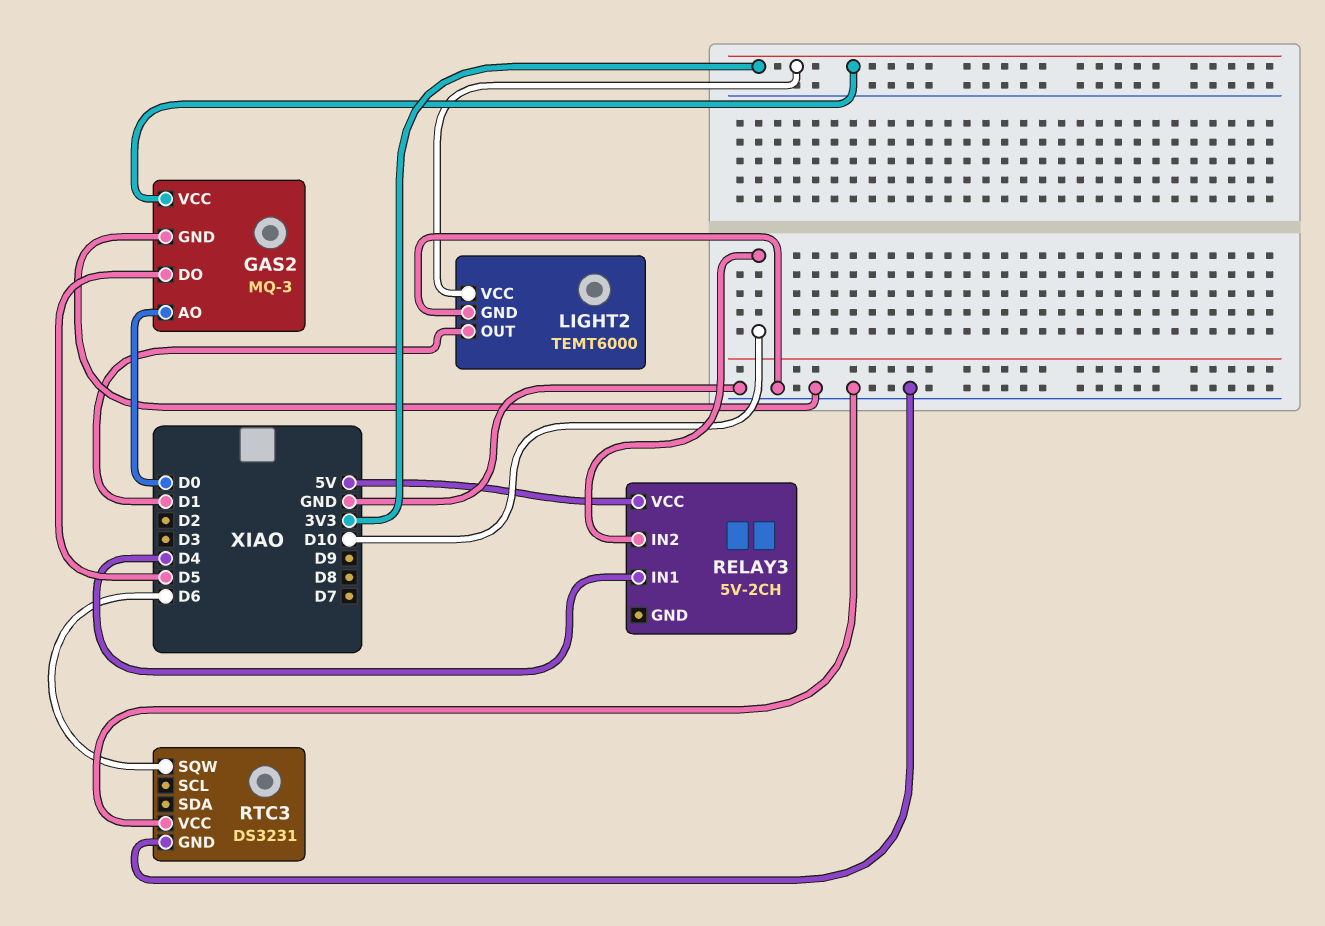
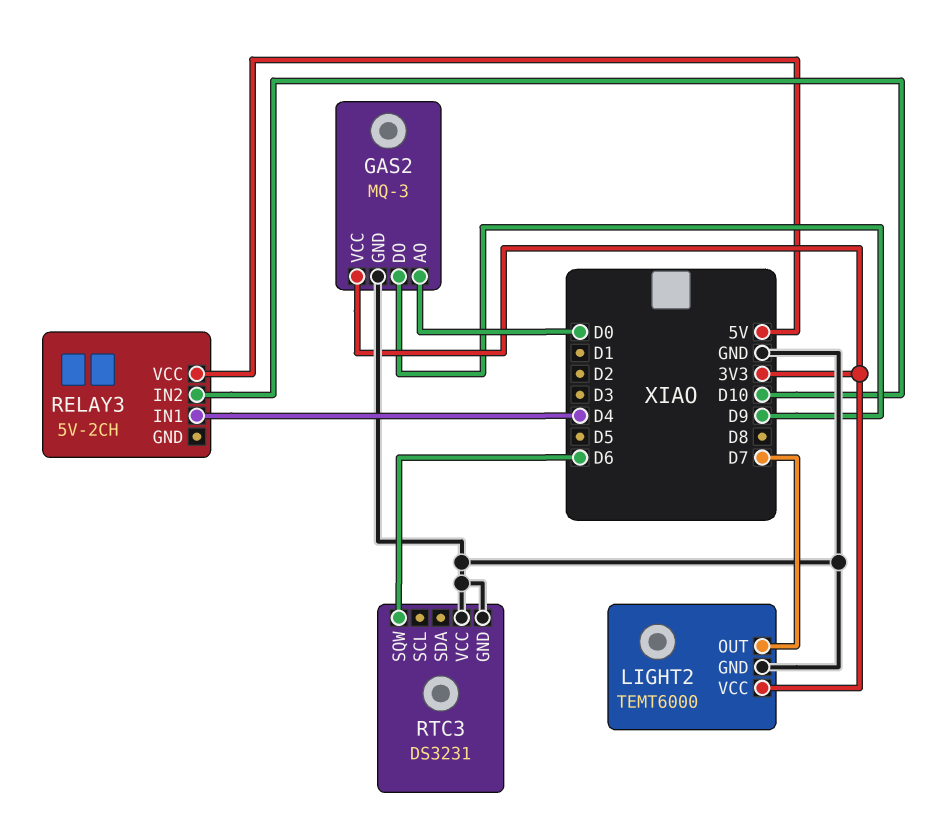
GAS2 pin DO: D5 -> D9
LIGHT2 pin OUT: D1 -> D7

